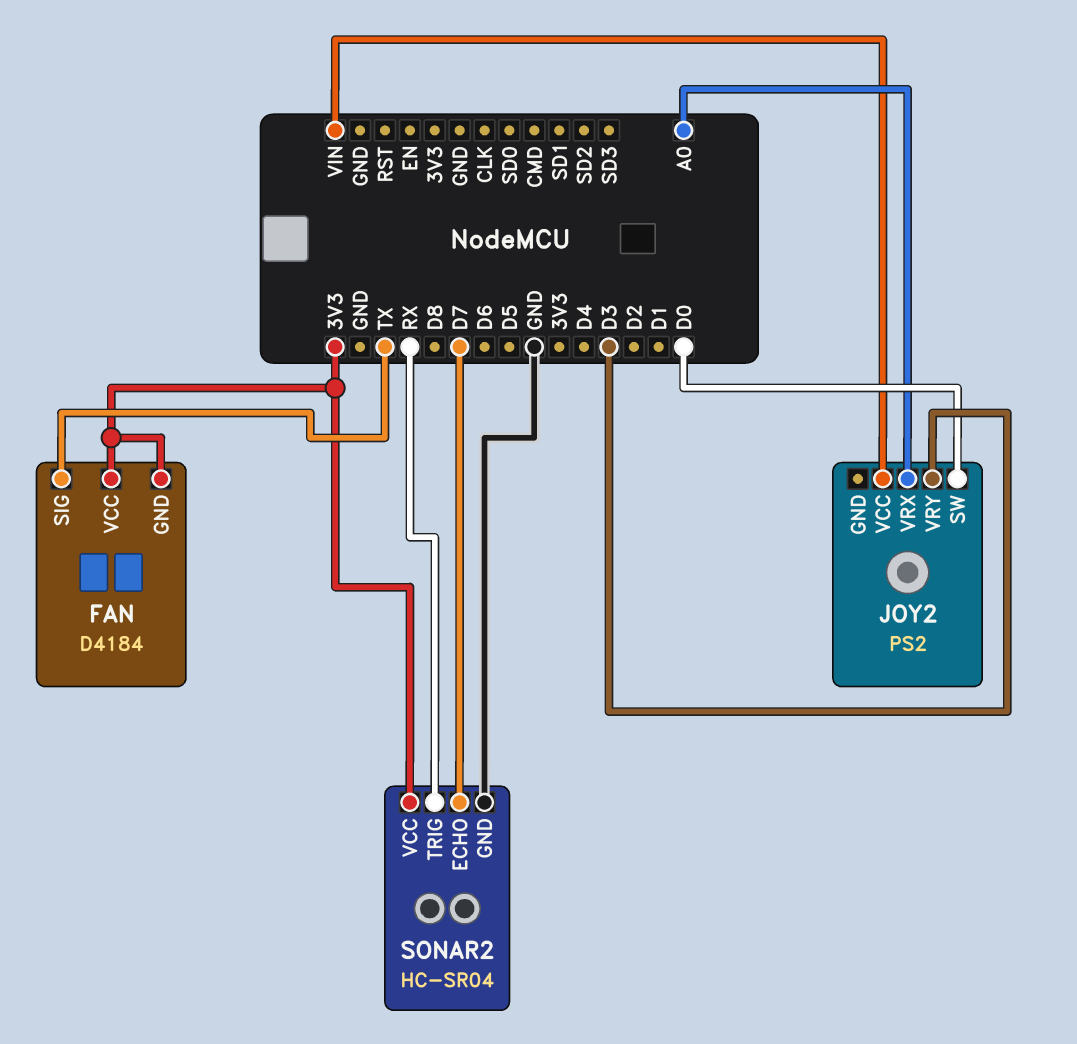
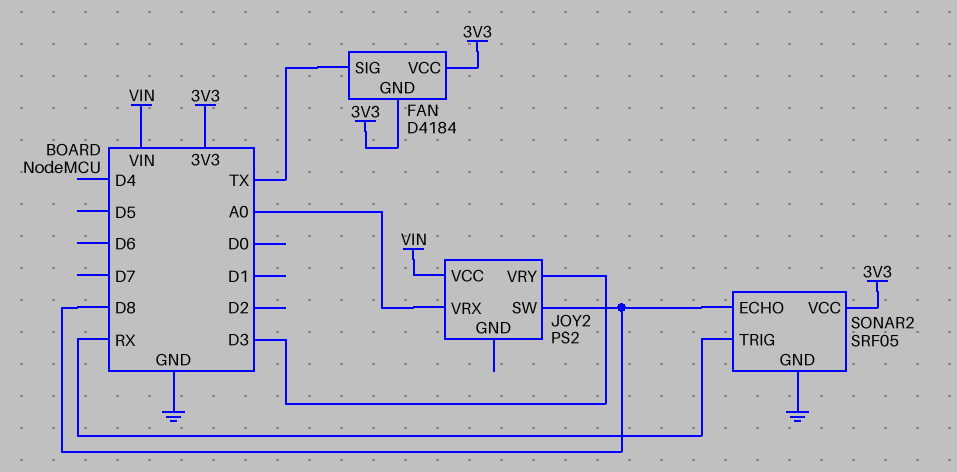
JOY2 pin SW: D0 -> D8
SONAR2: HC-SR04 -> SRF05
SONAR2 pin ECHO: D7 -> D8

